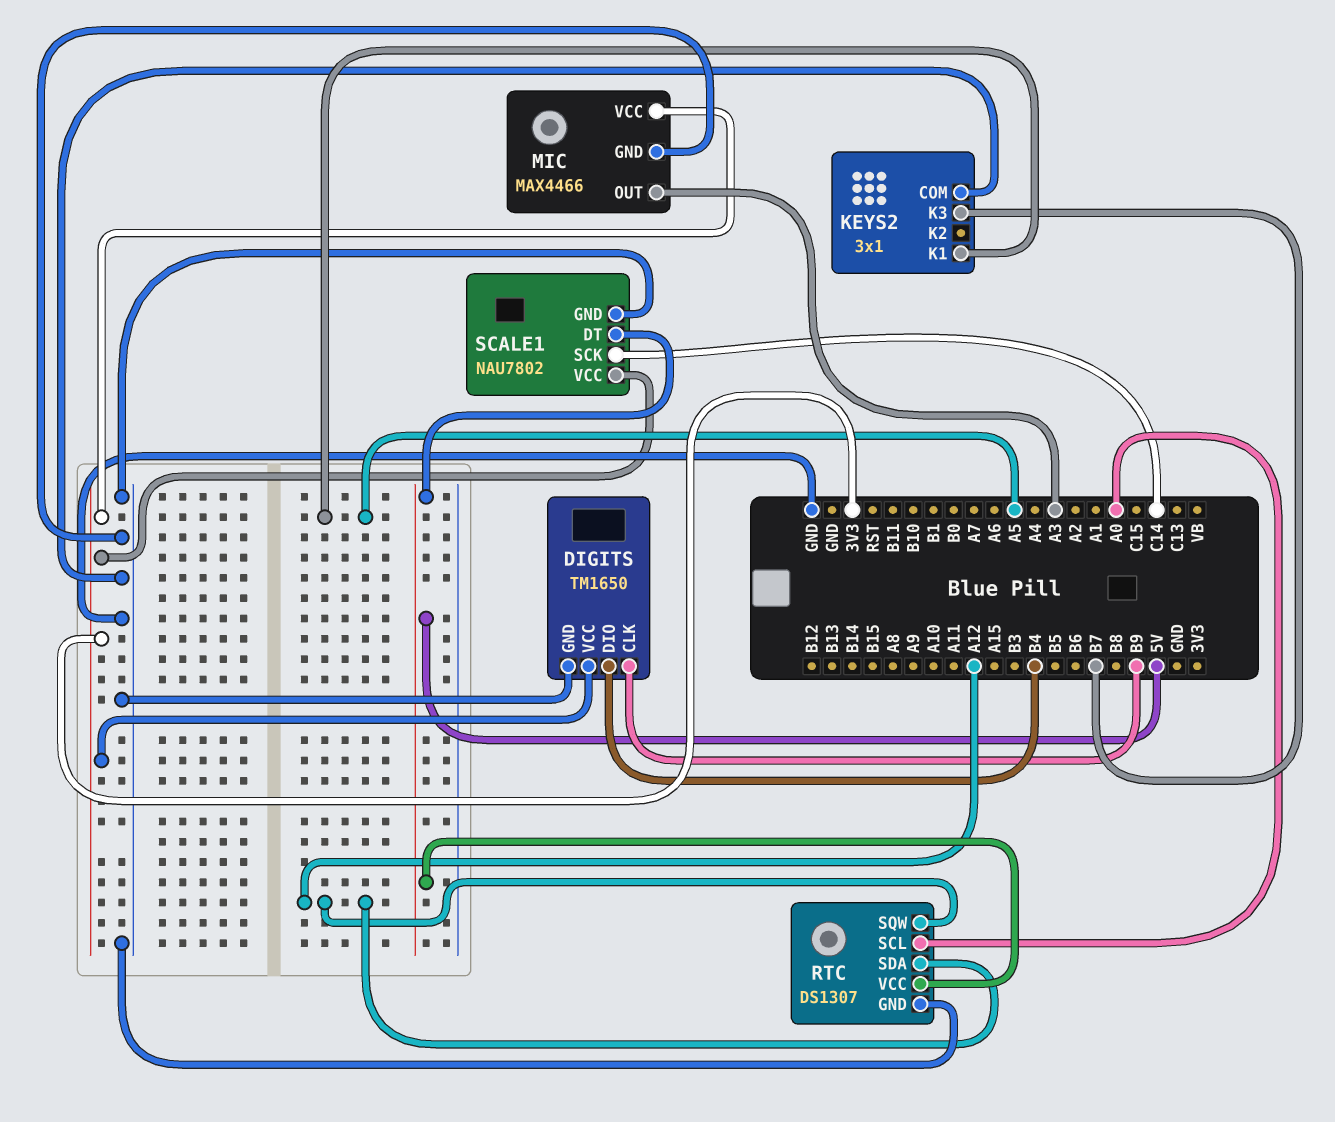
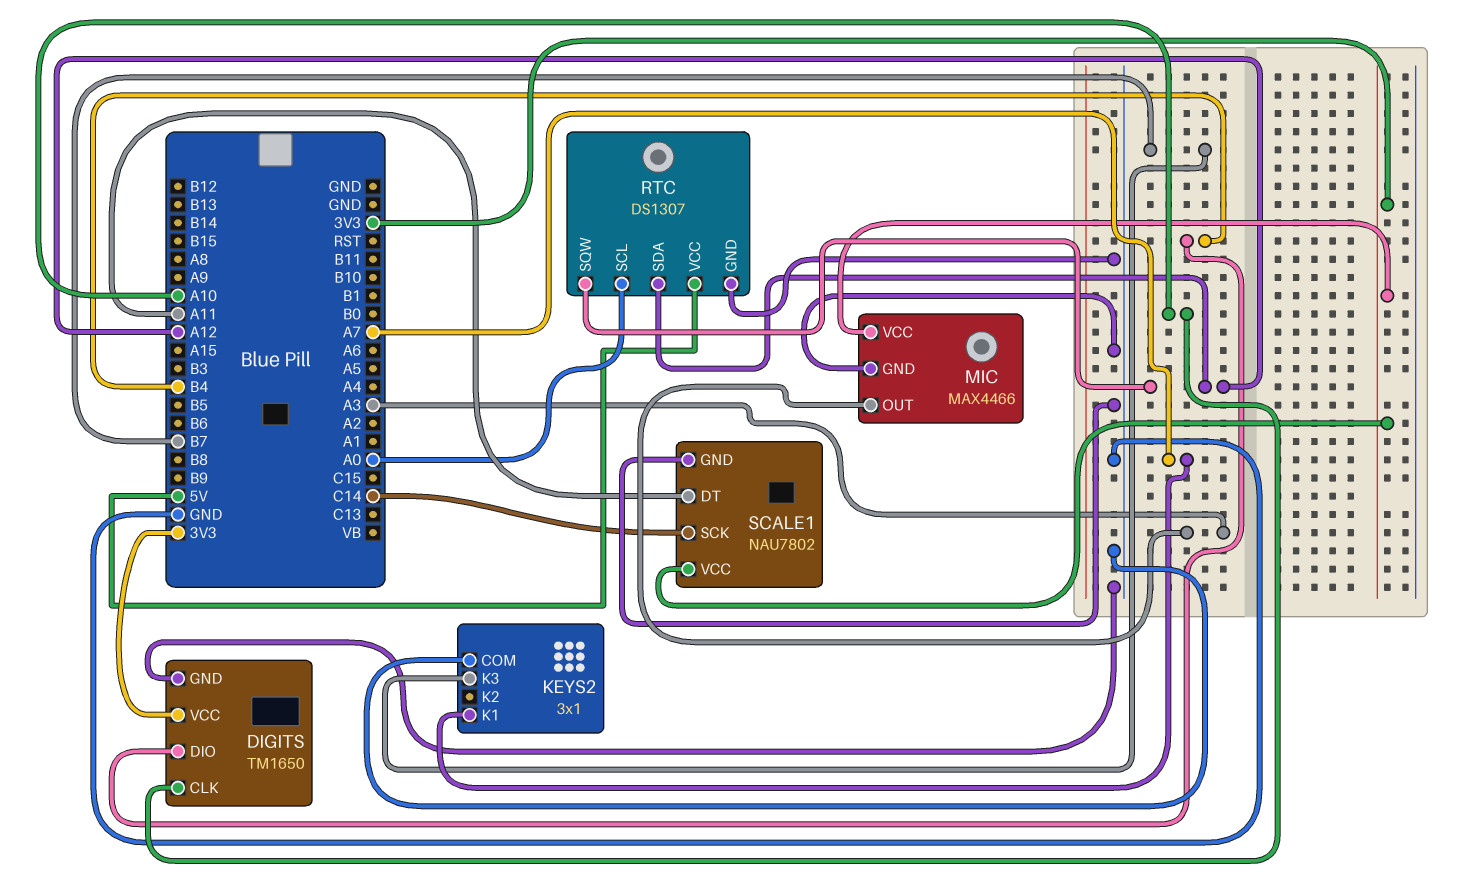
DIGITS pin CLK: B9 -> A10
KEYS2 pin K1: A5 -> A7
SCALE1 pin DT: 5V -> A11

